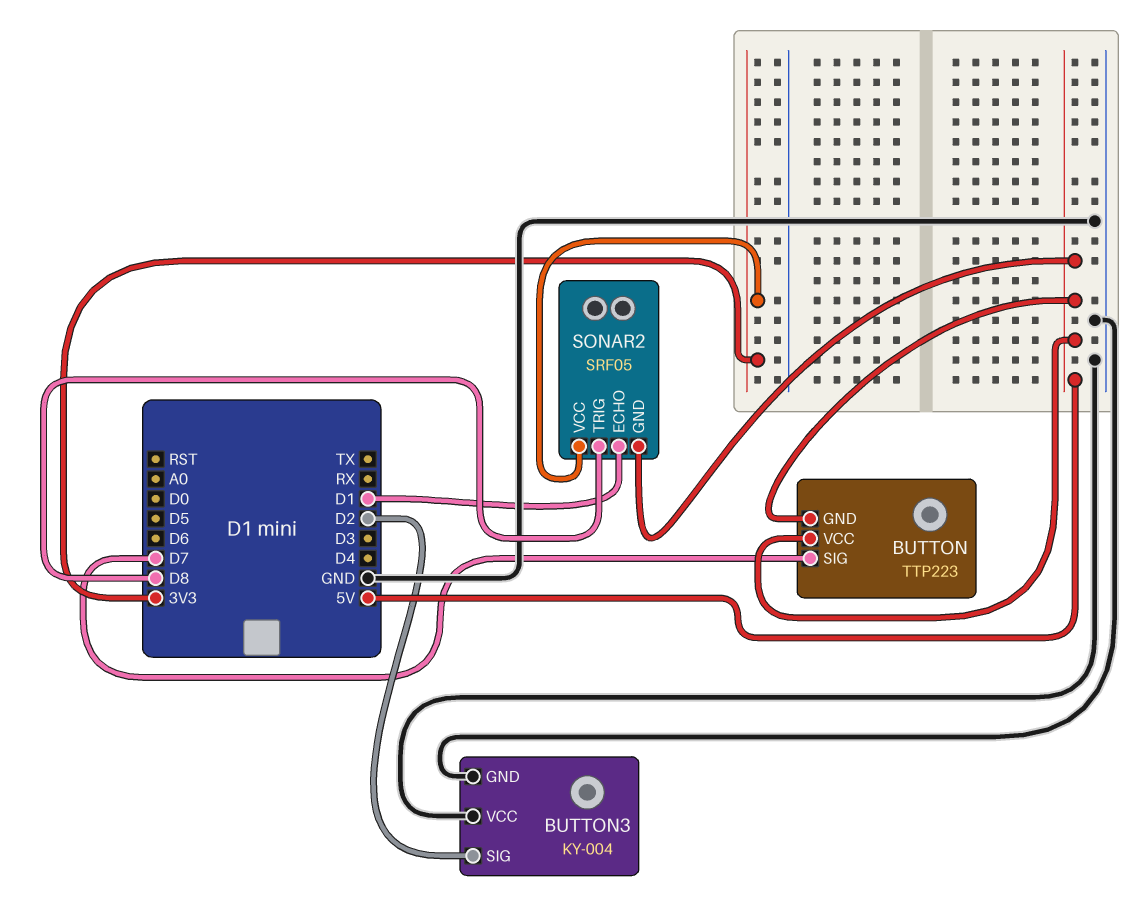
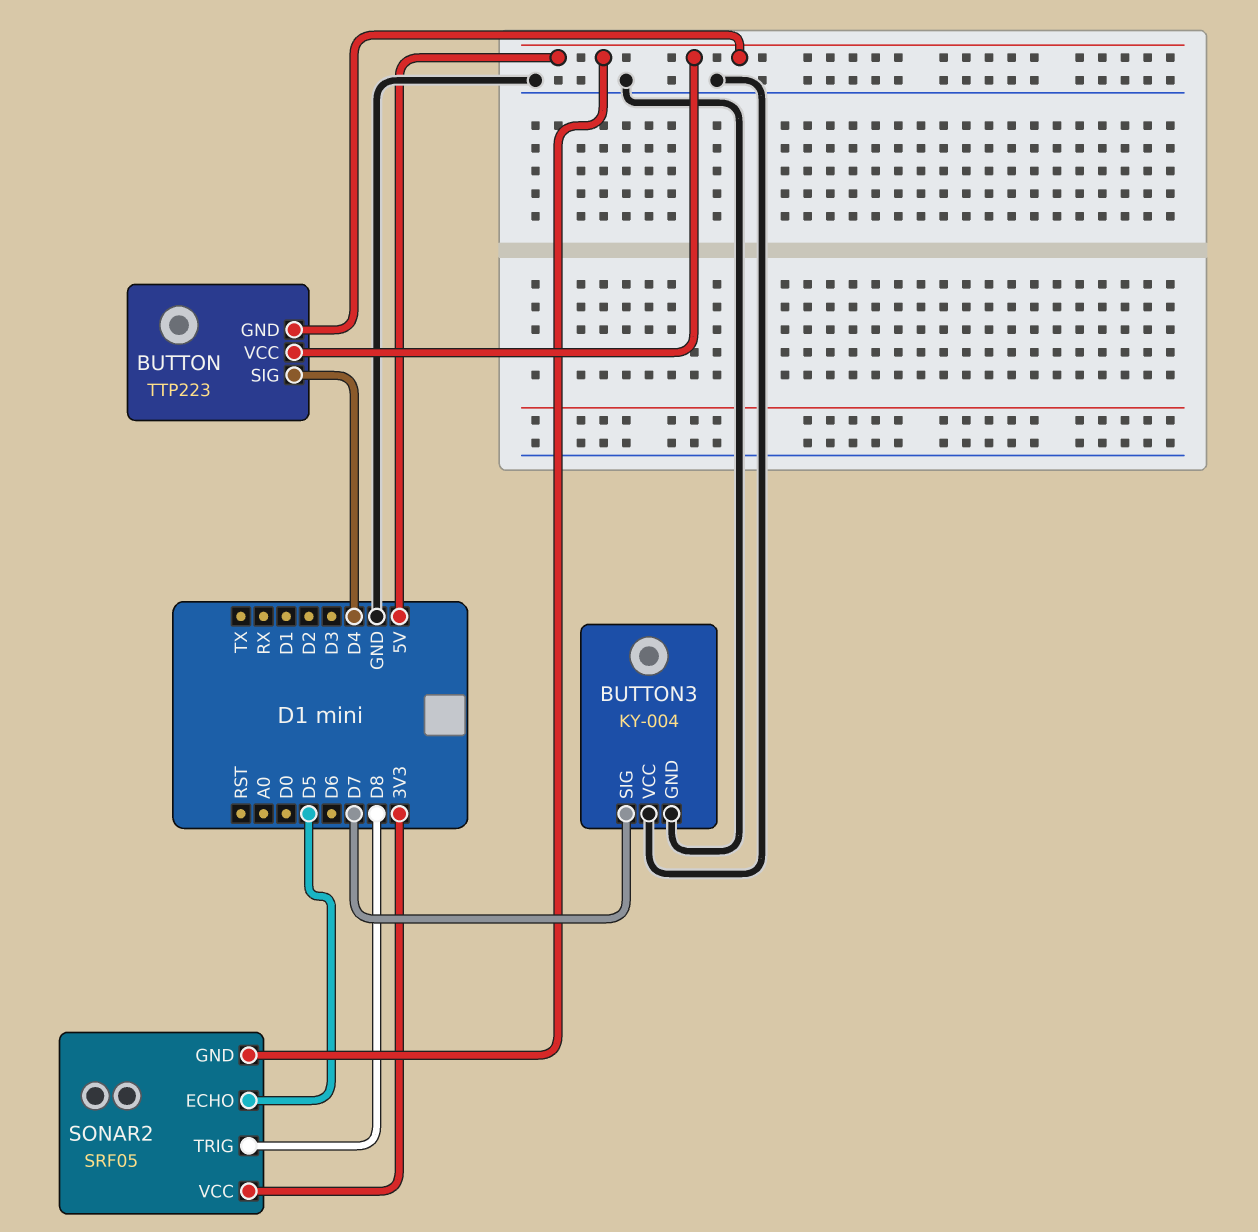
BUTTON pin SIG: D7 -> D4
BUTTON3 pin SIG: D2 -> D7
SONAR2 pin ECHO: D1 -> D5

